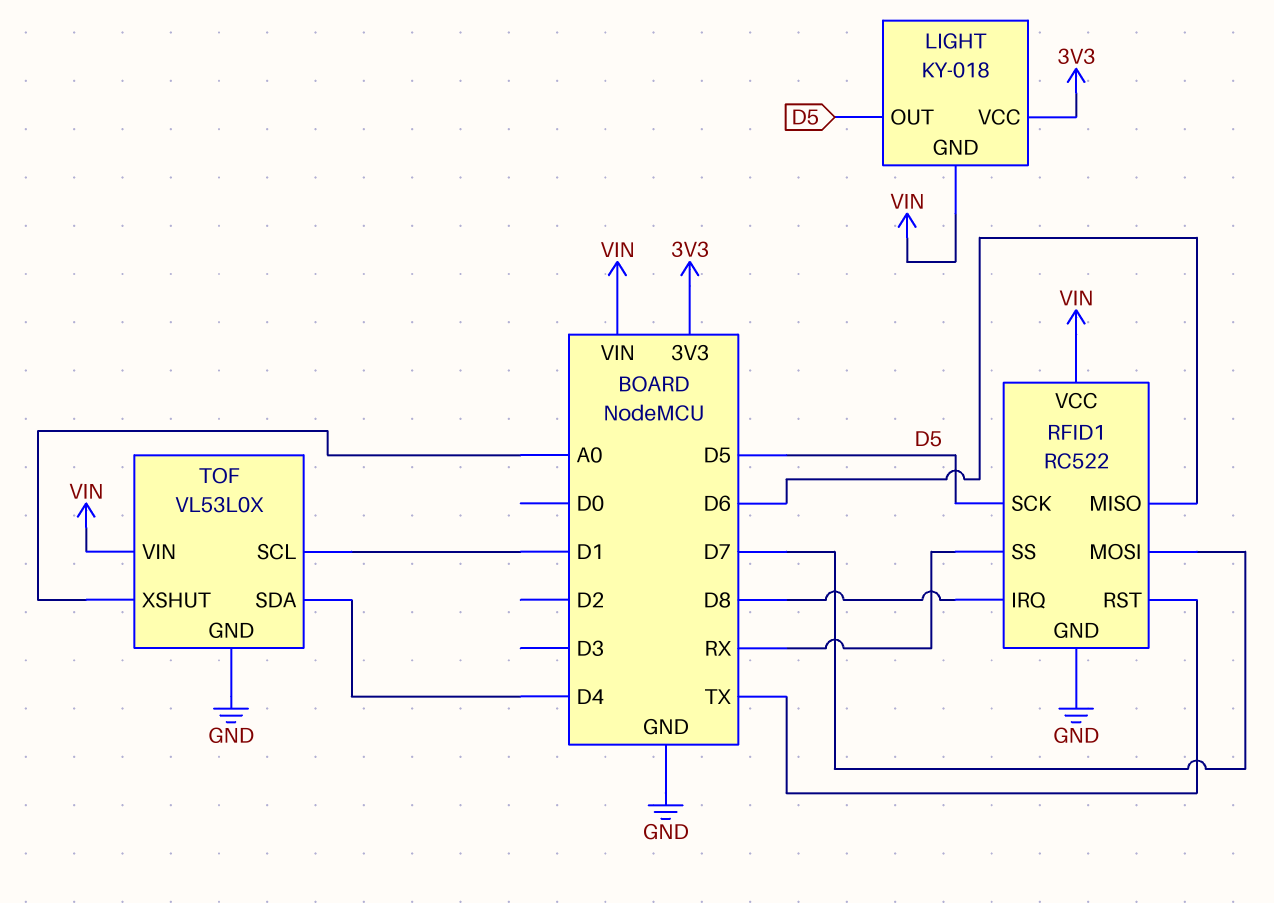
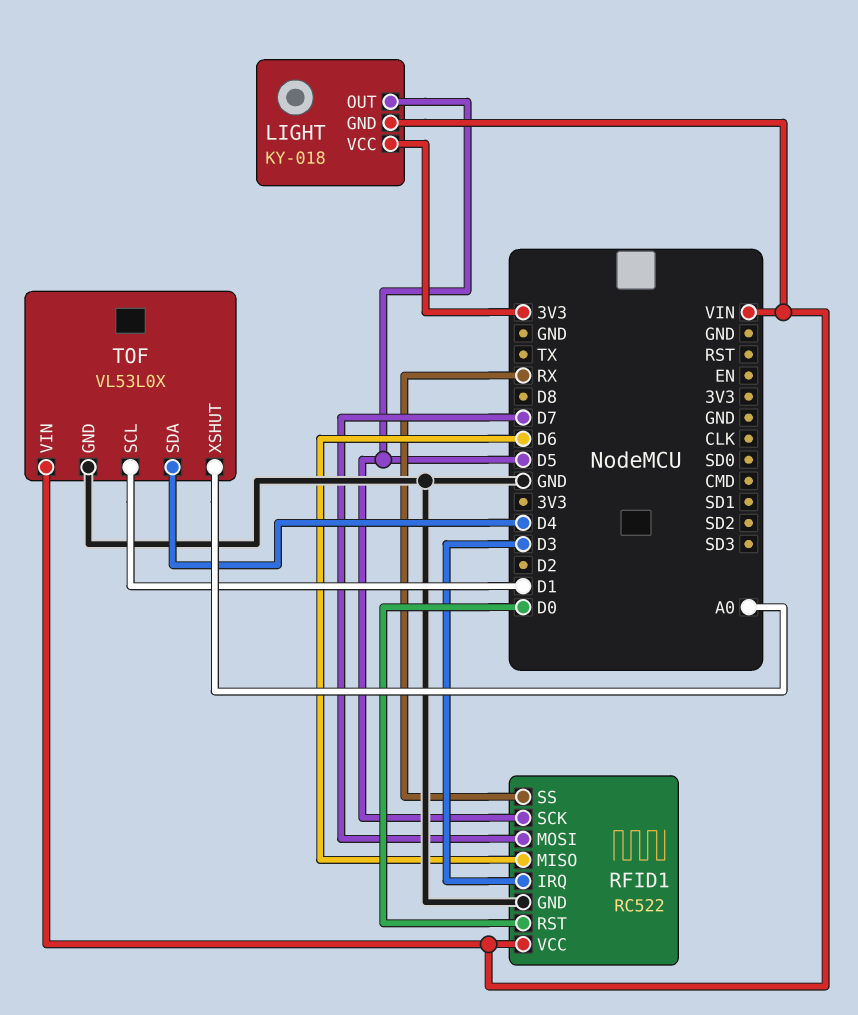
RFID1 pin IRQ: D8 -> D3
RFID1 pin RST: TX -> D0

